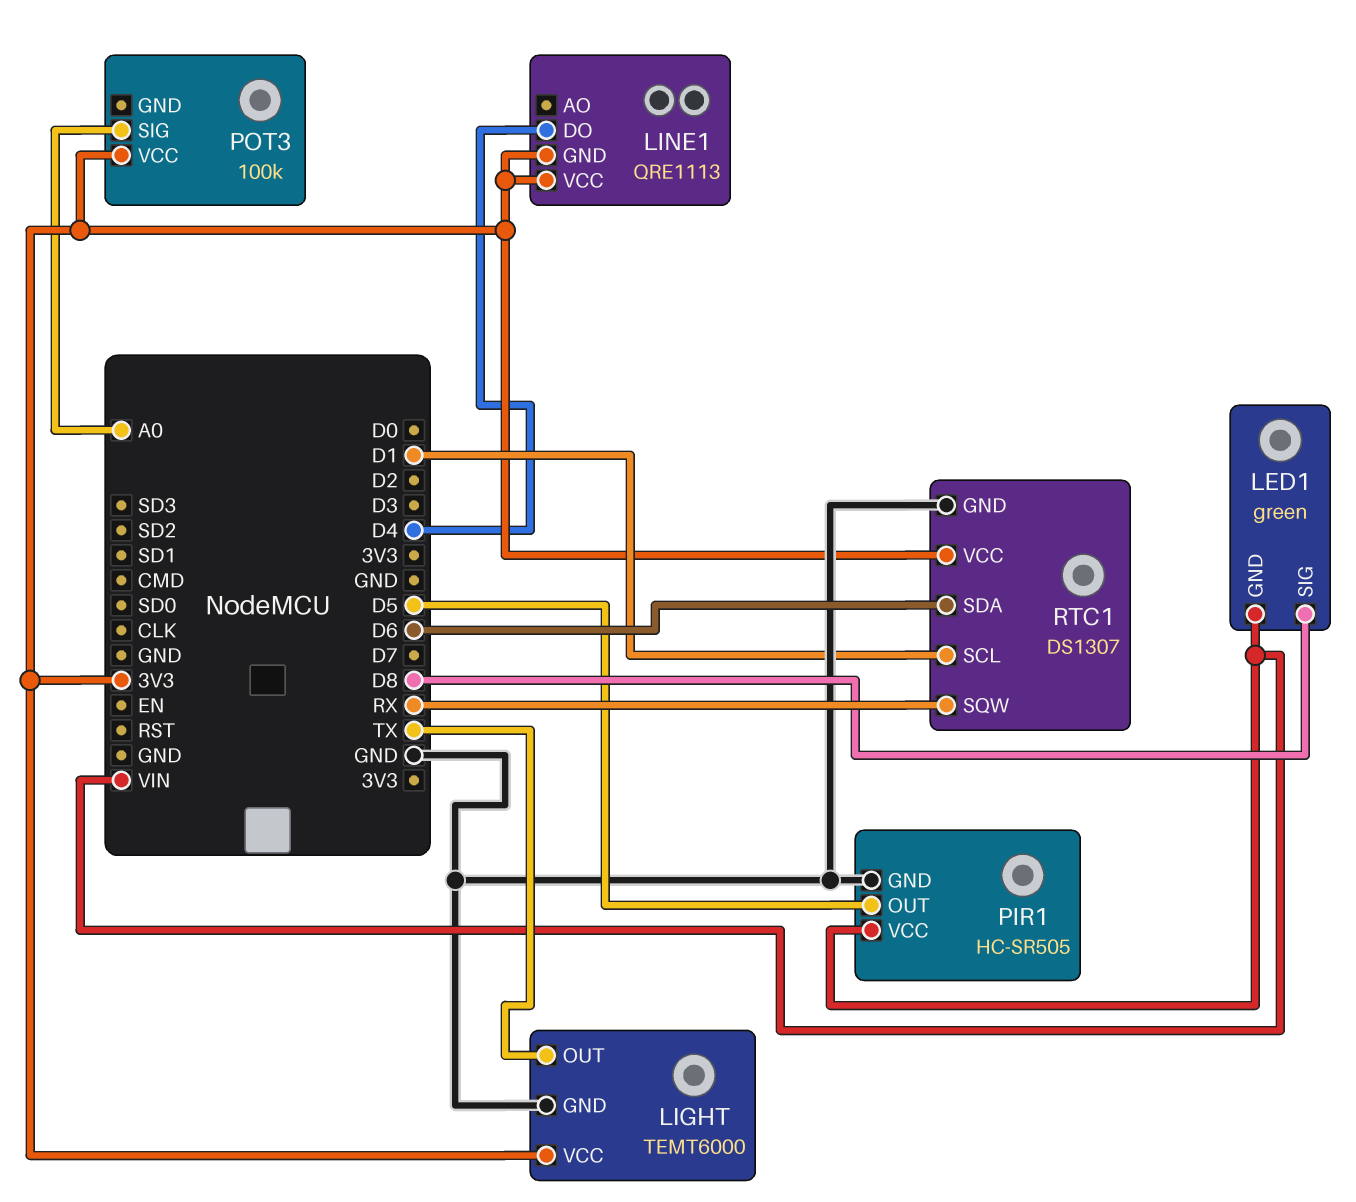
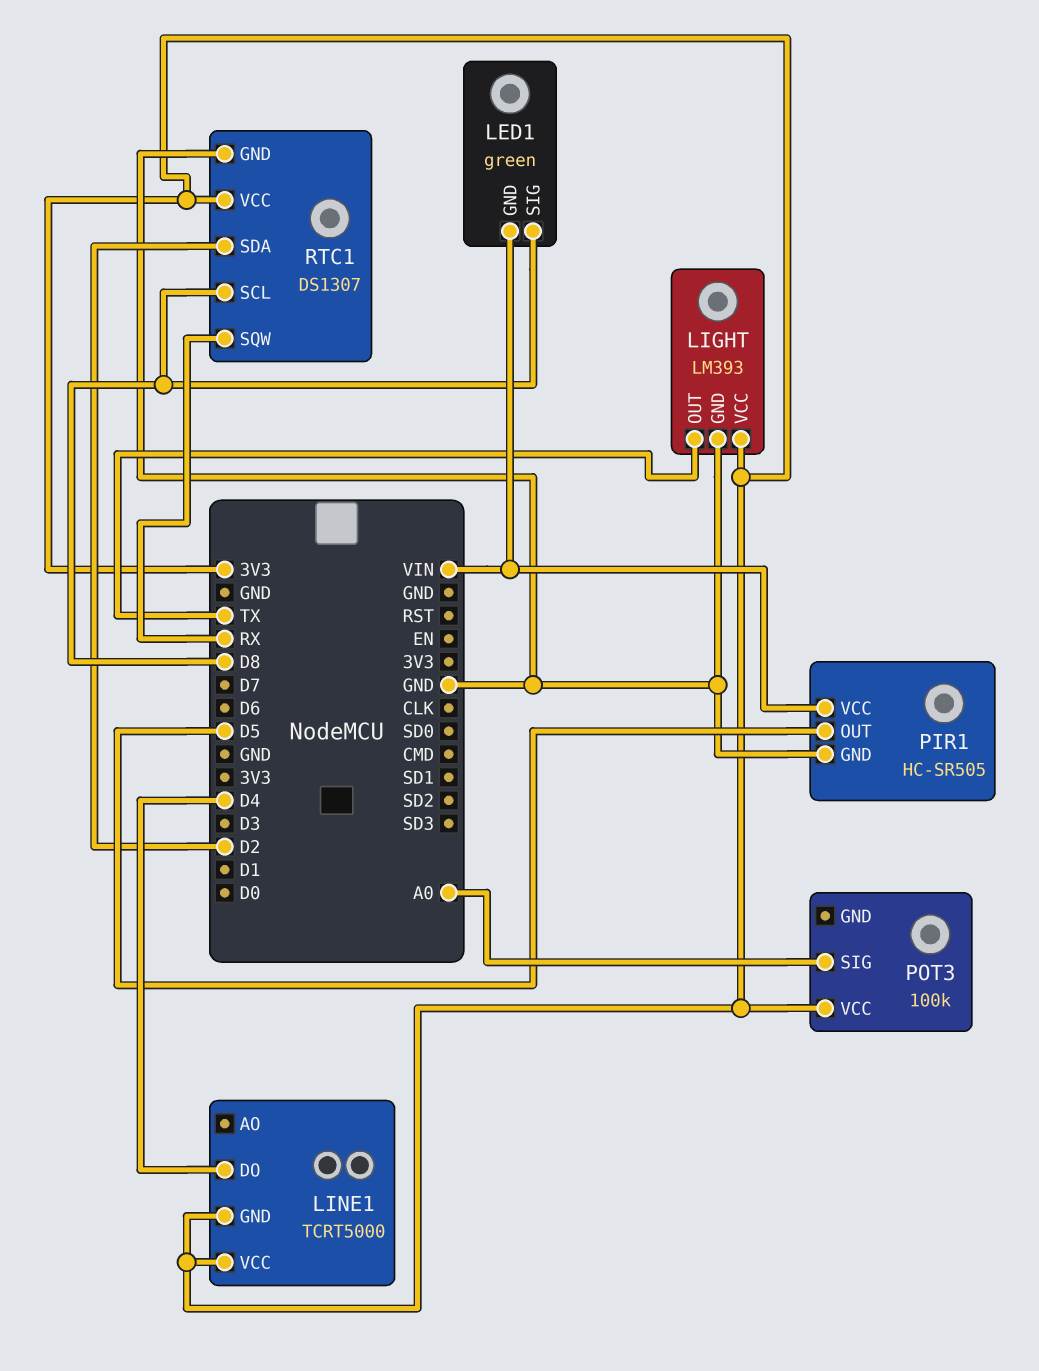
LIGHT: TEMT6000 -> LM393
LINE1: QRE1113 -> TCRT5000
RTC1 pin SCL: D1 -> D8
RTC1 pin SDA: D6 -> D2

